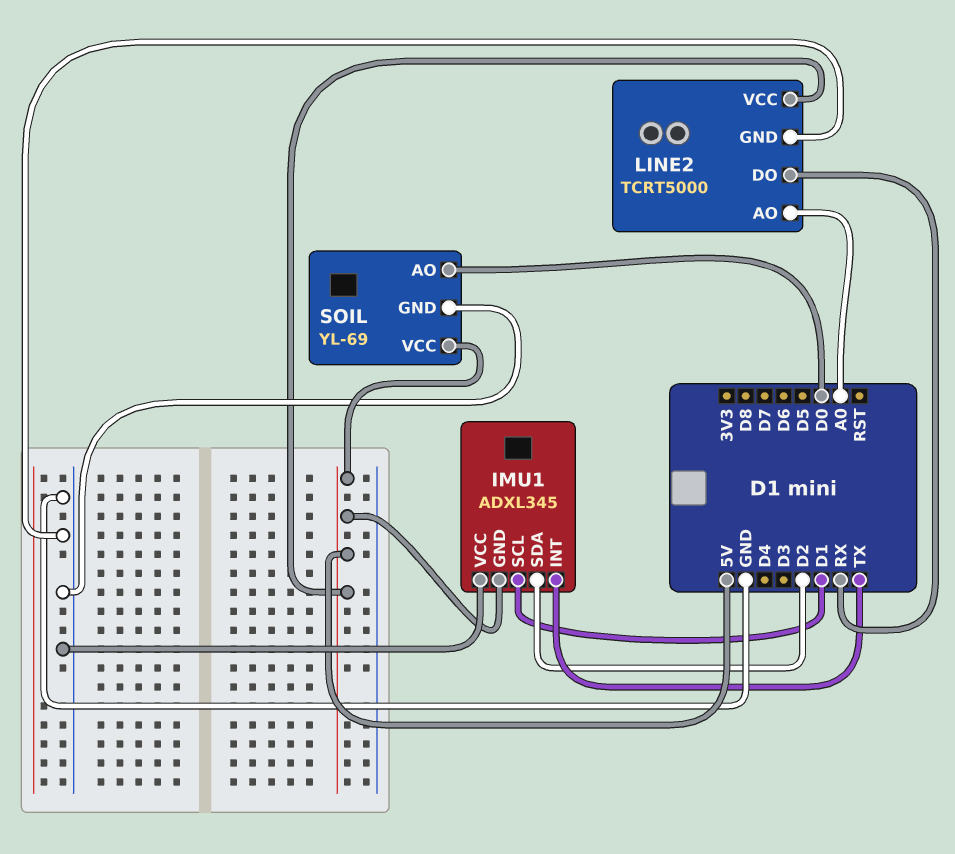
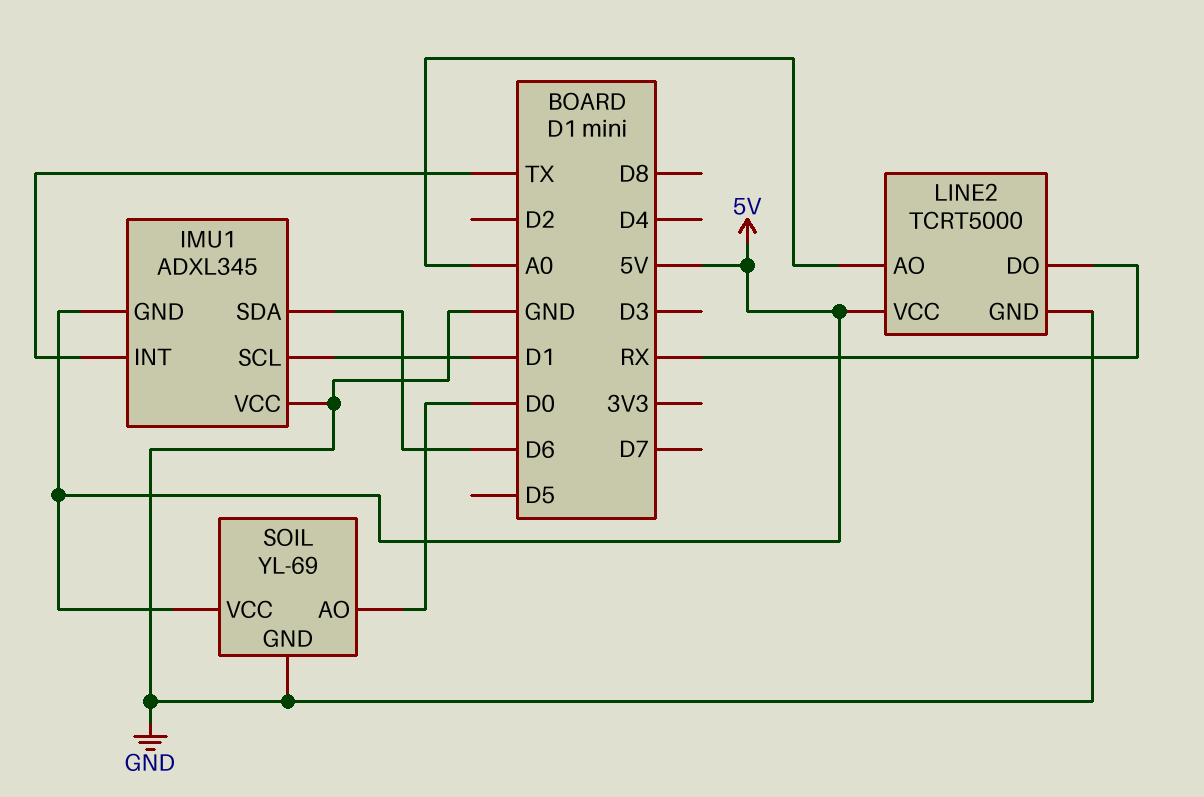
IMU1 pin SDA: D2 -> D6

